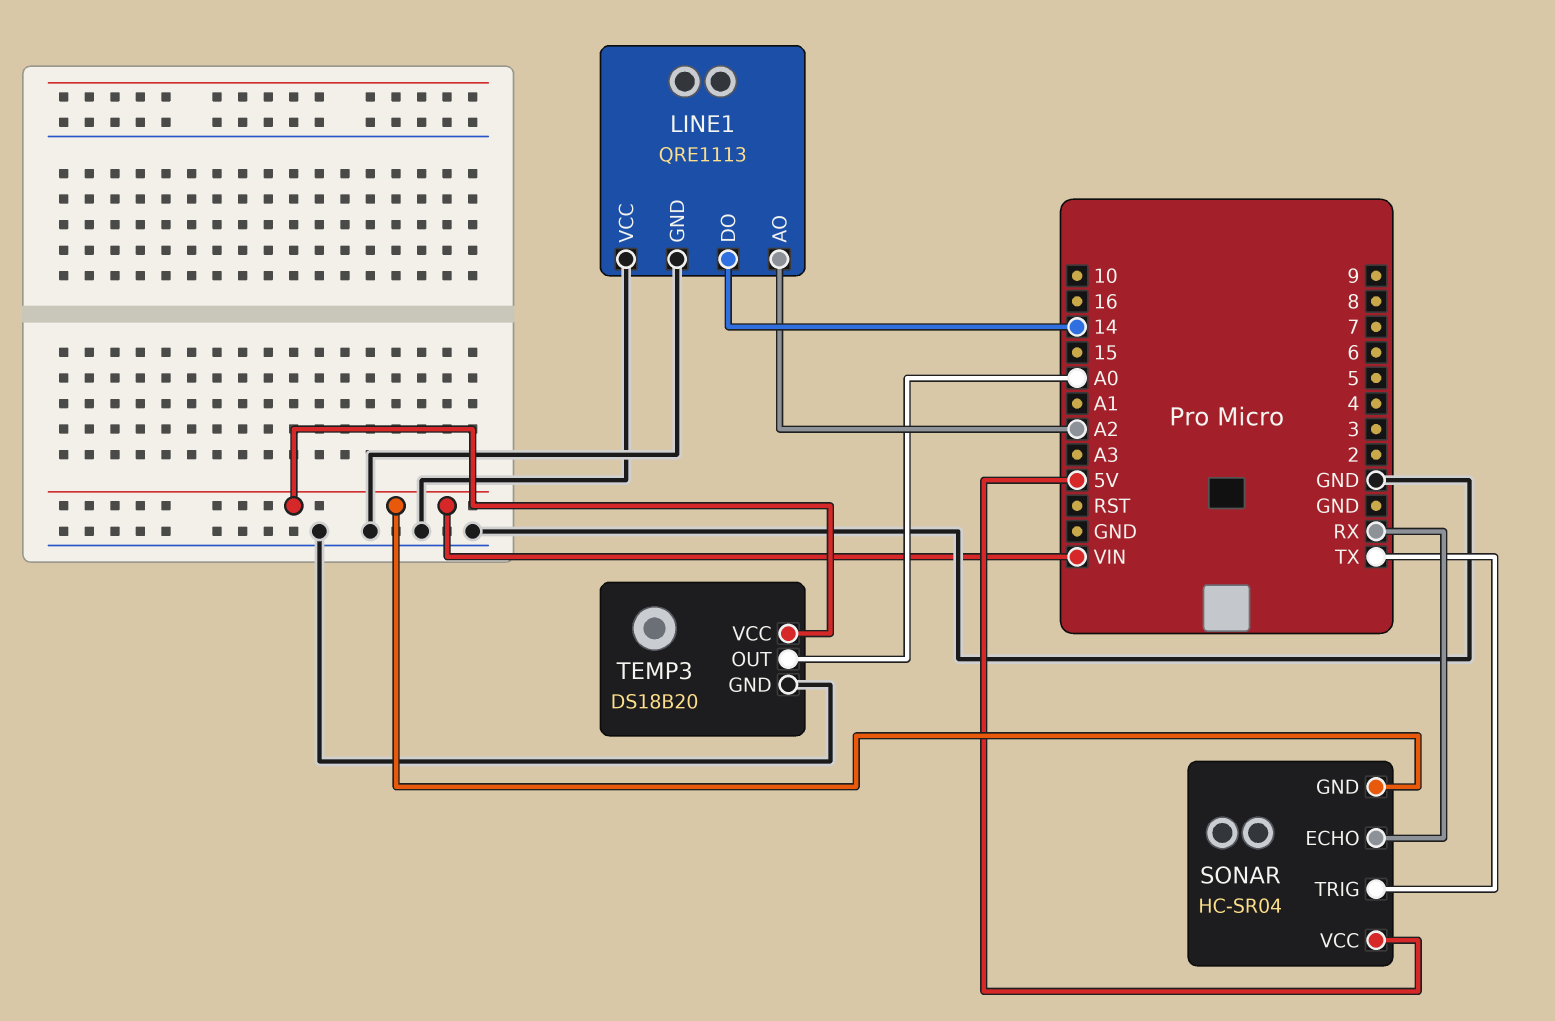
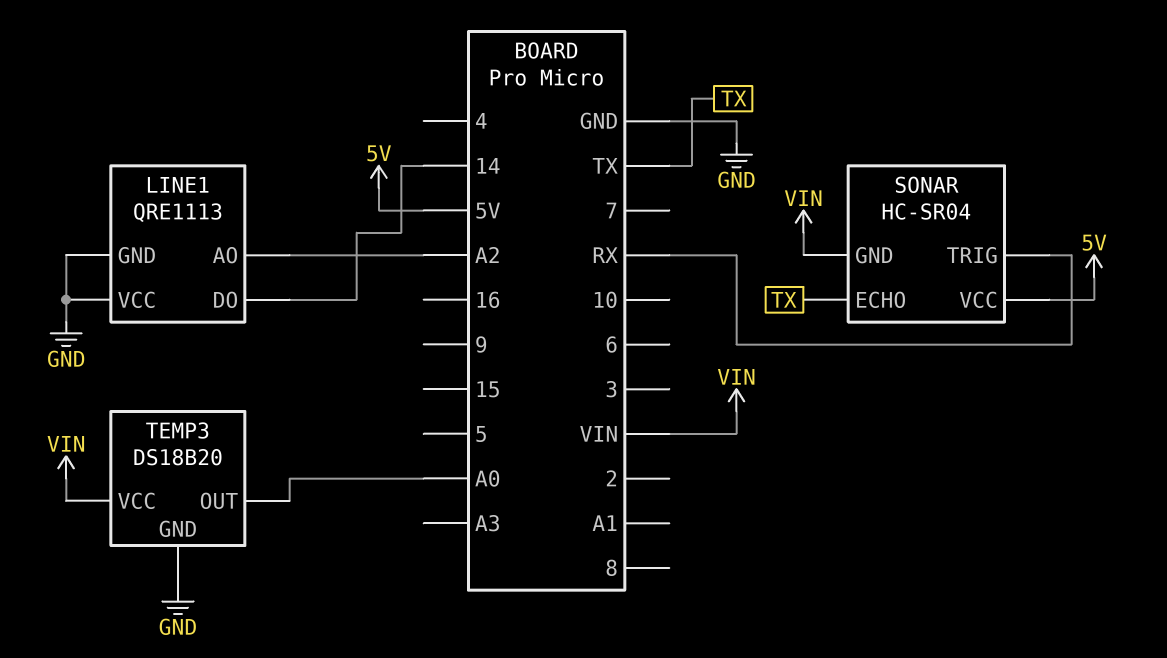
SONAR pin ECHO: RX -> TX
SONAR pin TRIG: TX -> RX

